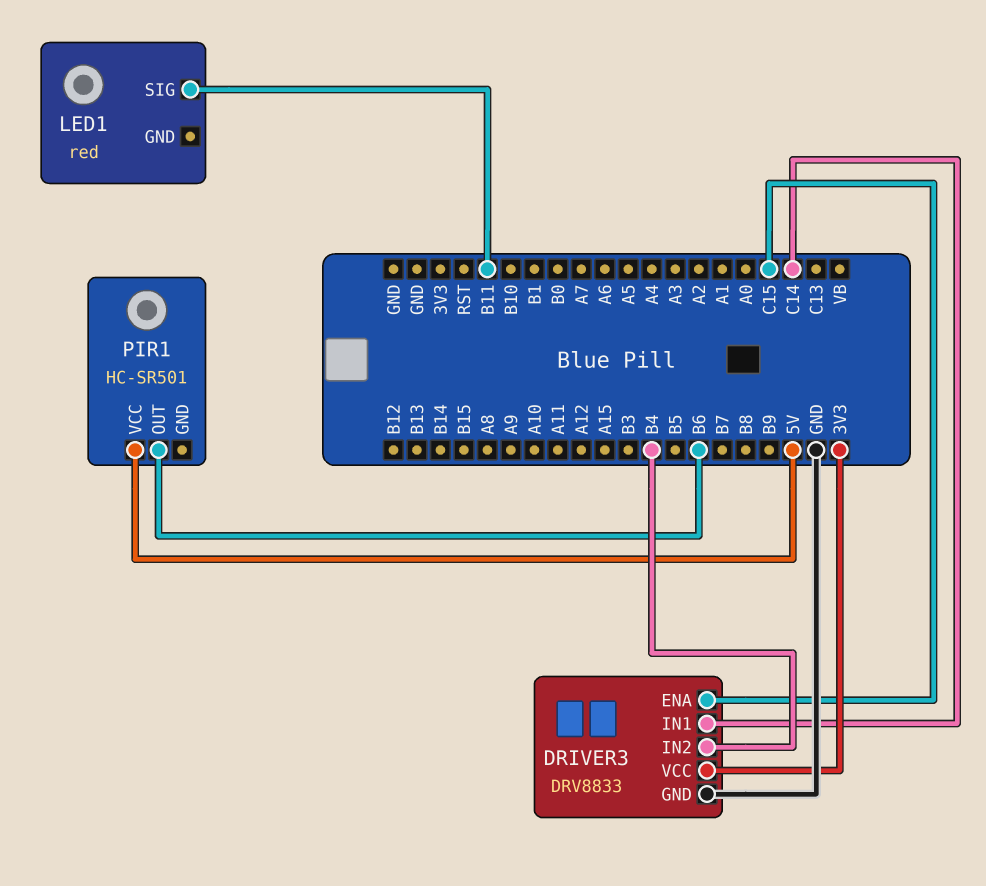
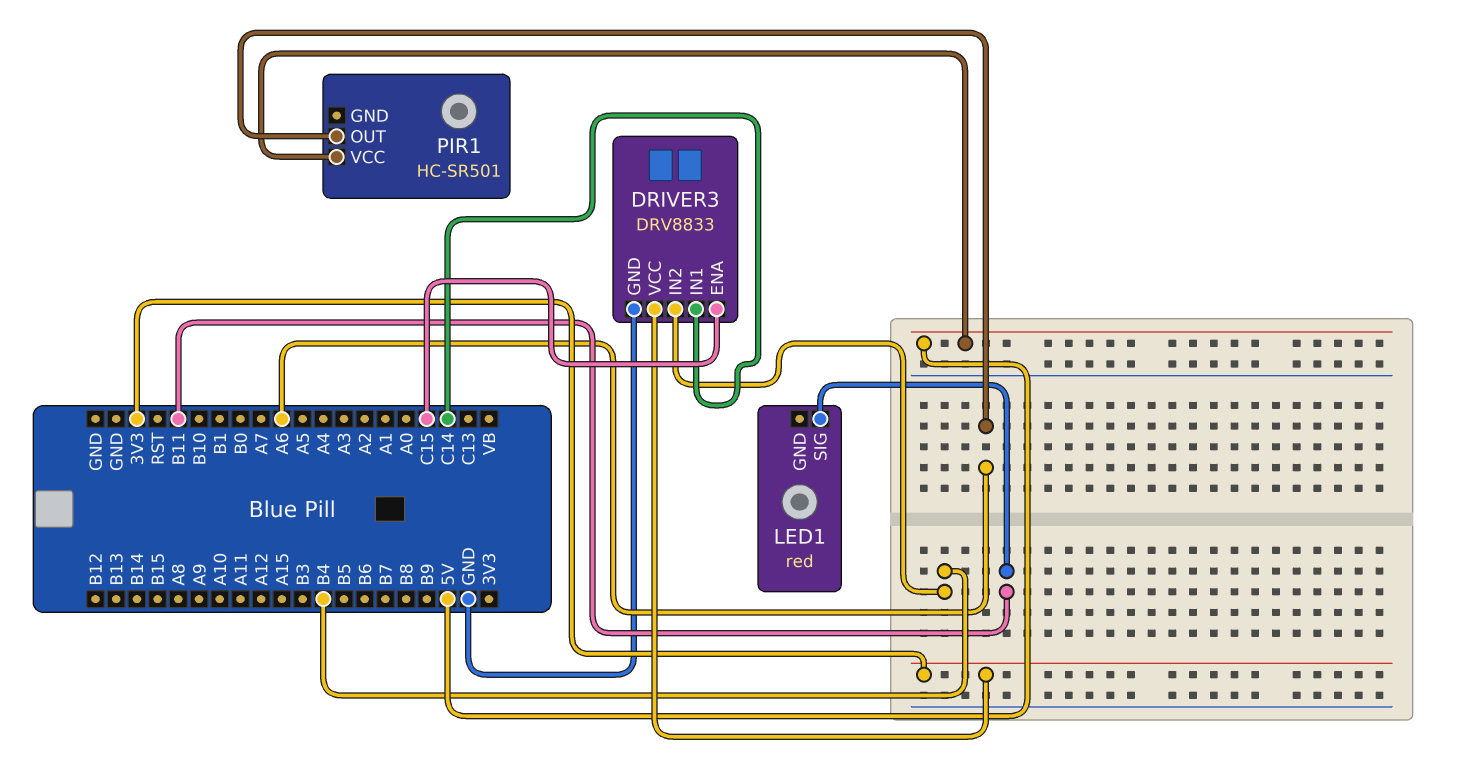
PIR1 pin OUT: B6 -> A6

